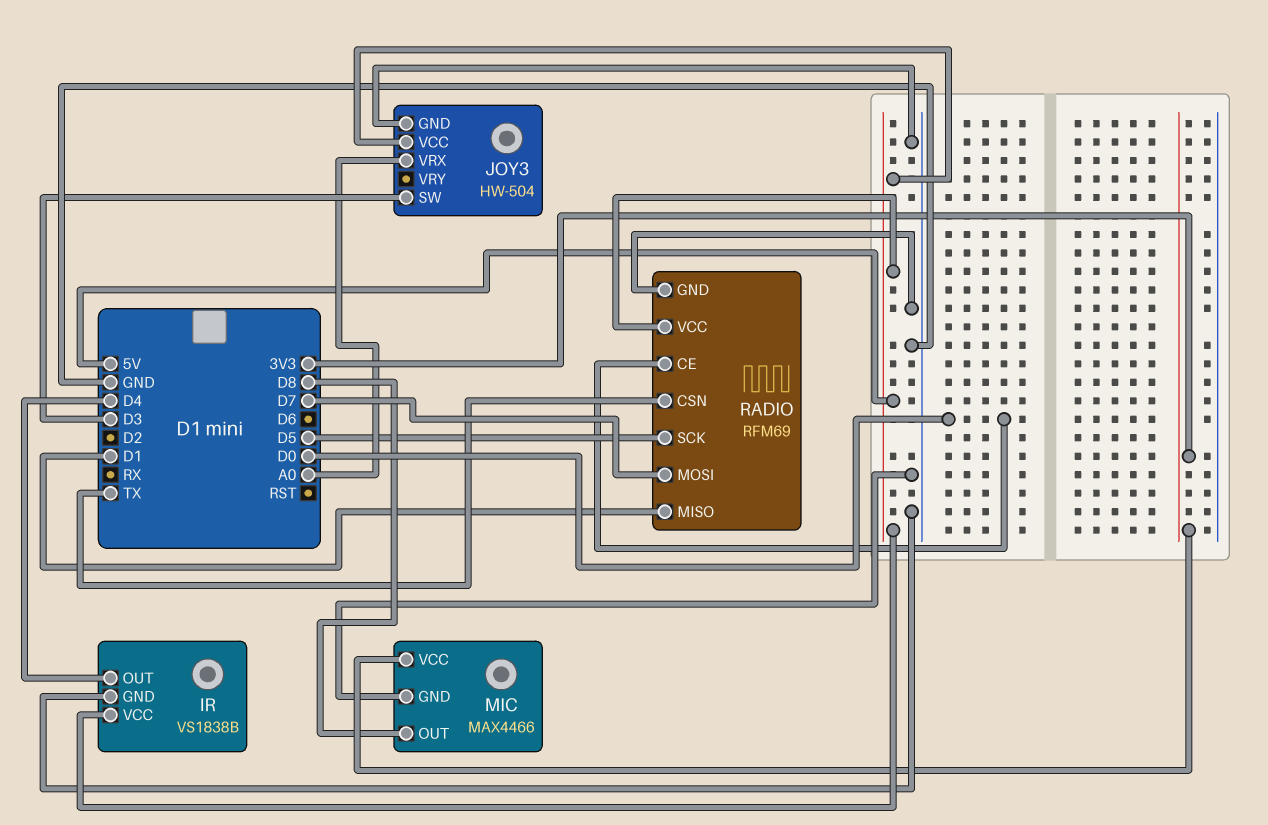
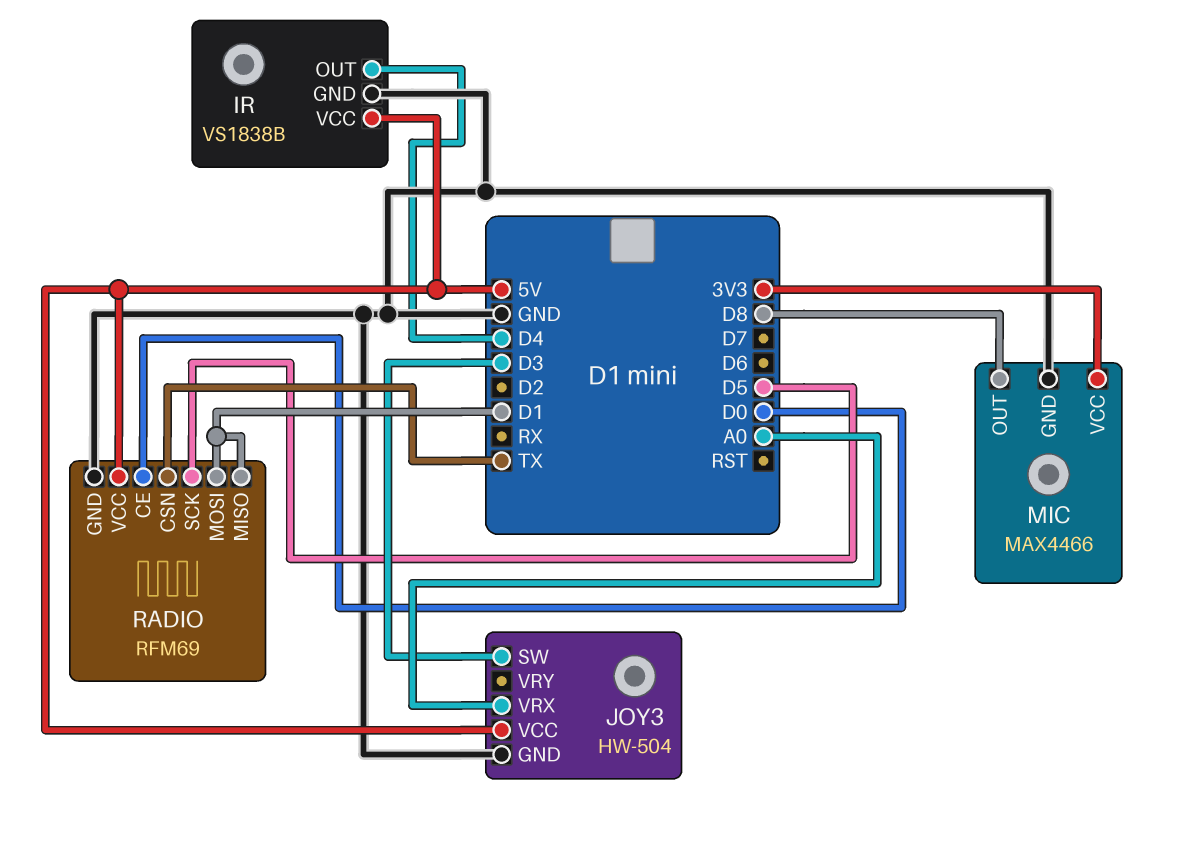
RADIO pin MOSI: D7 -> D1

